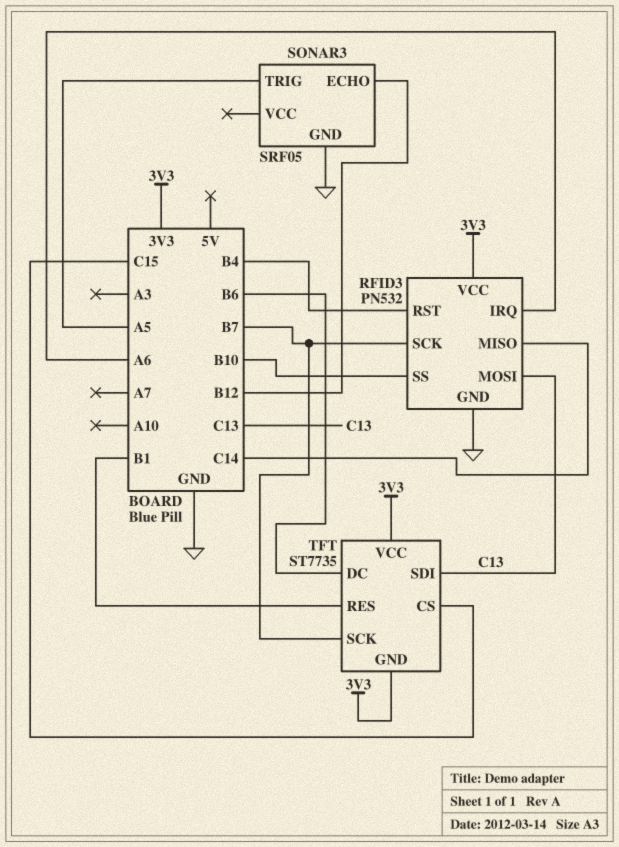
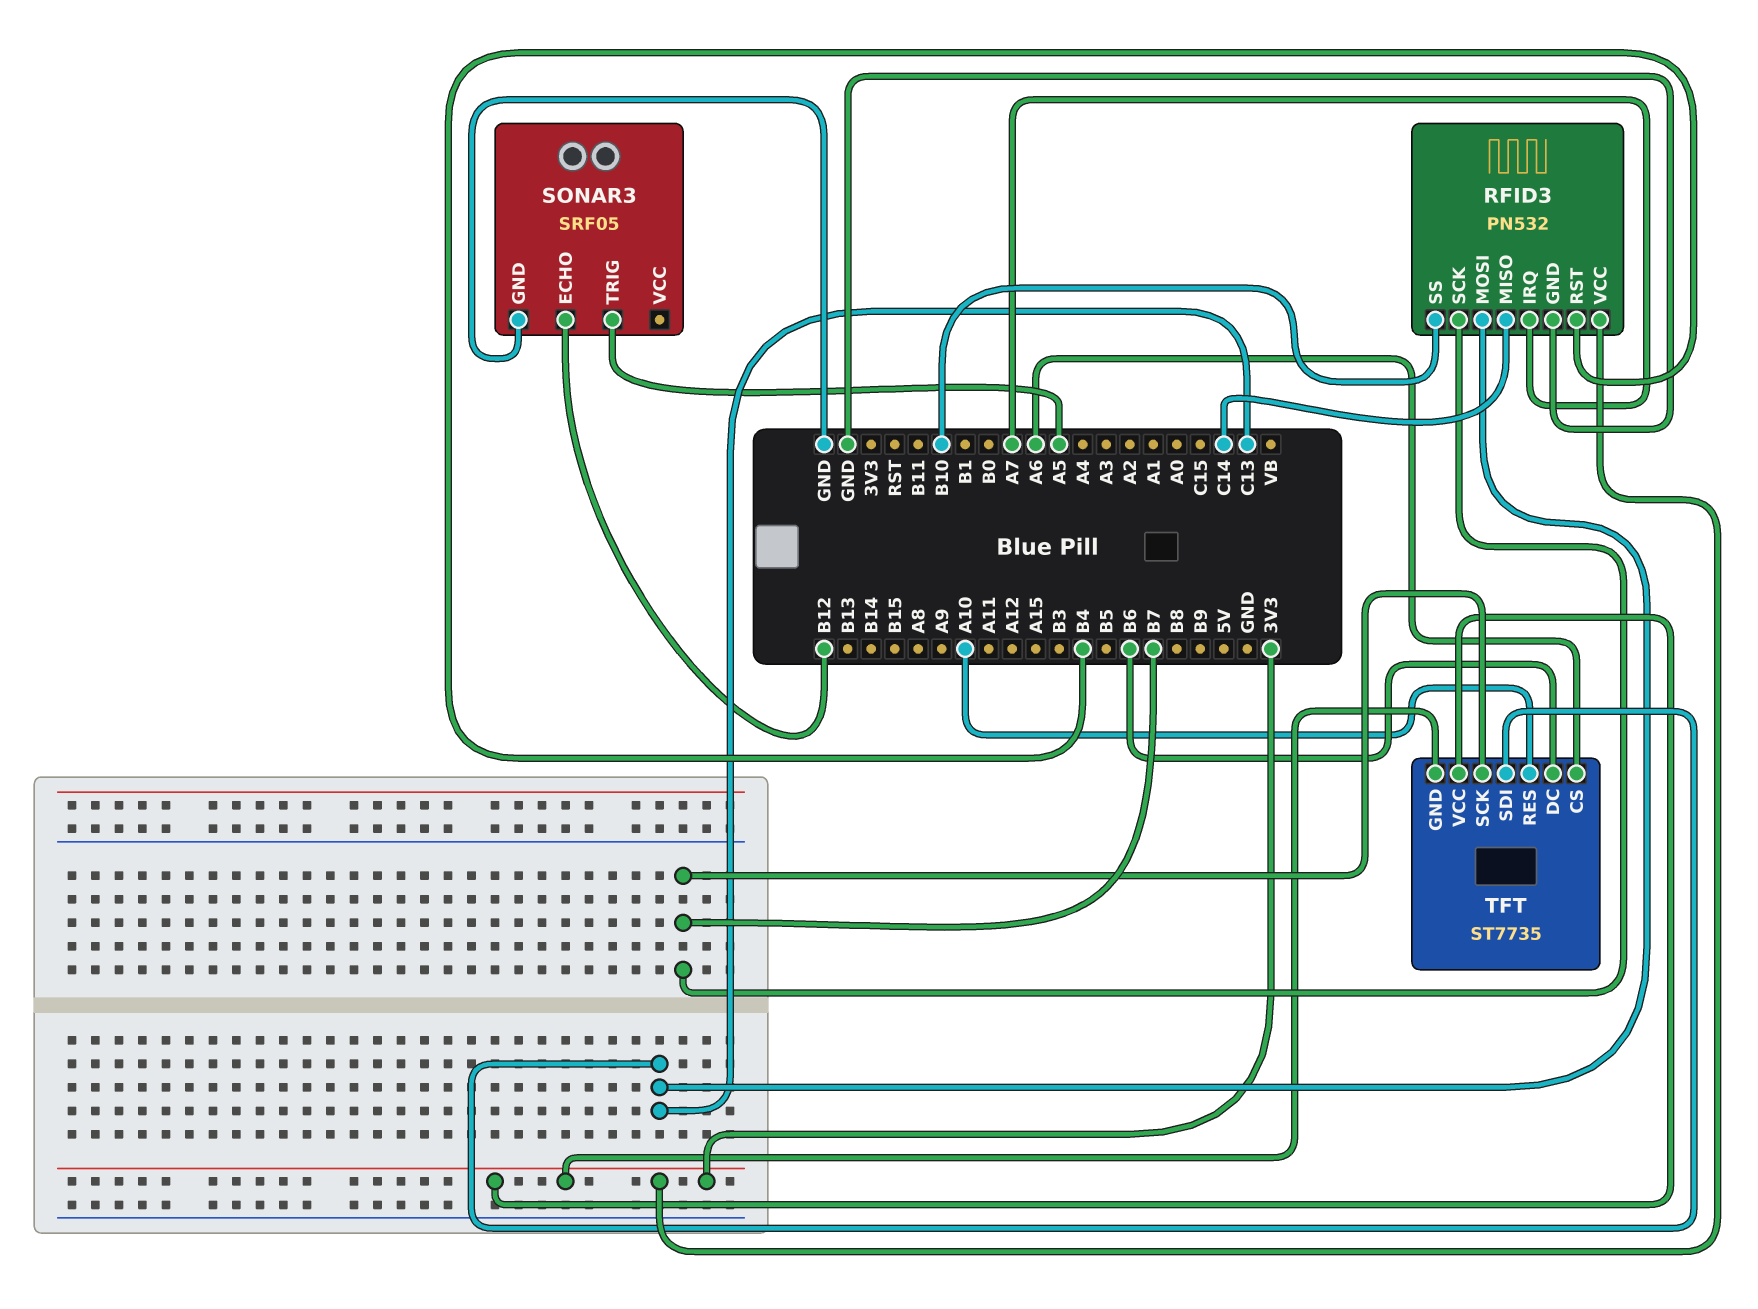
RFID3 pin IRQ: A6 -> A7
TFT pin CS: C15 -> A6
TFT pin RES: B1 -> A10

